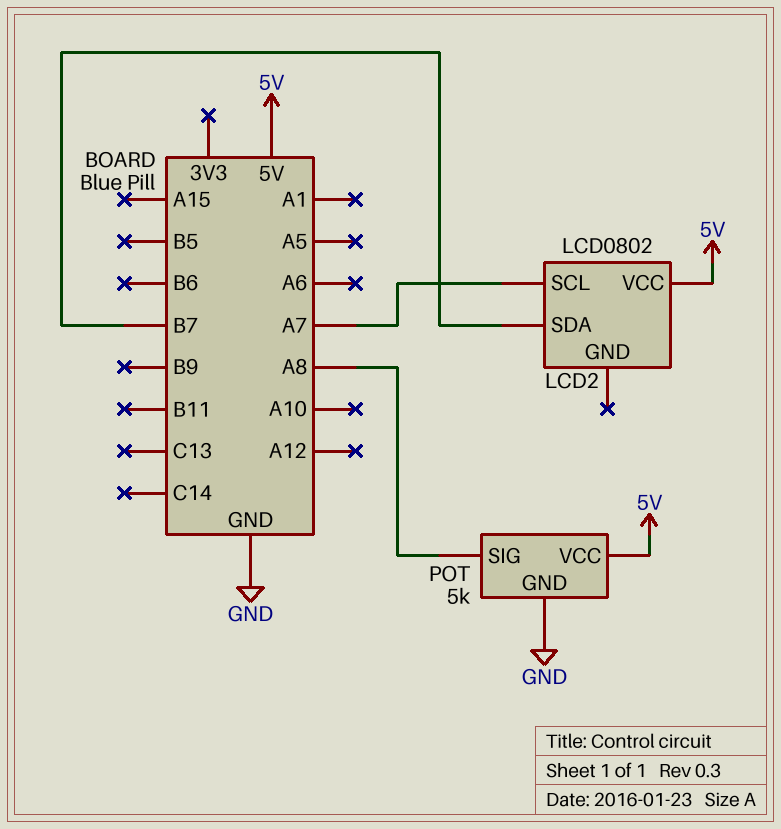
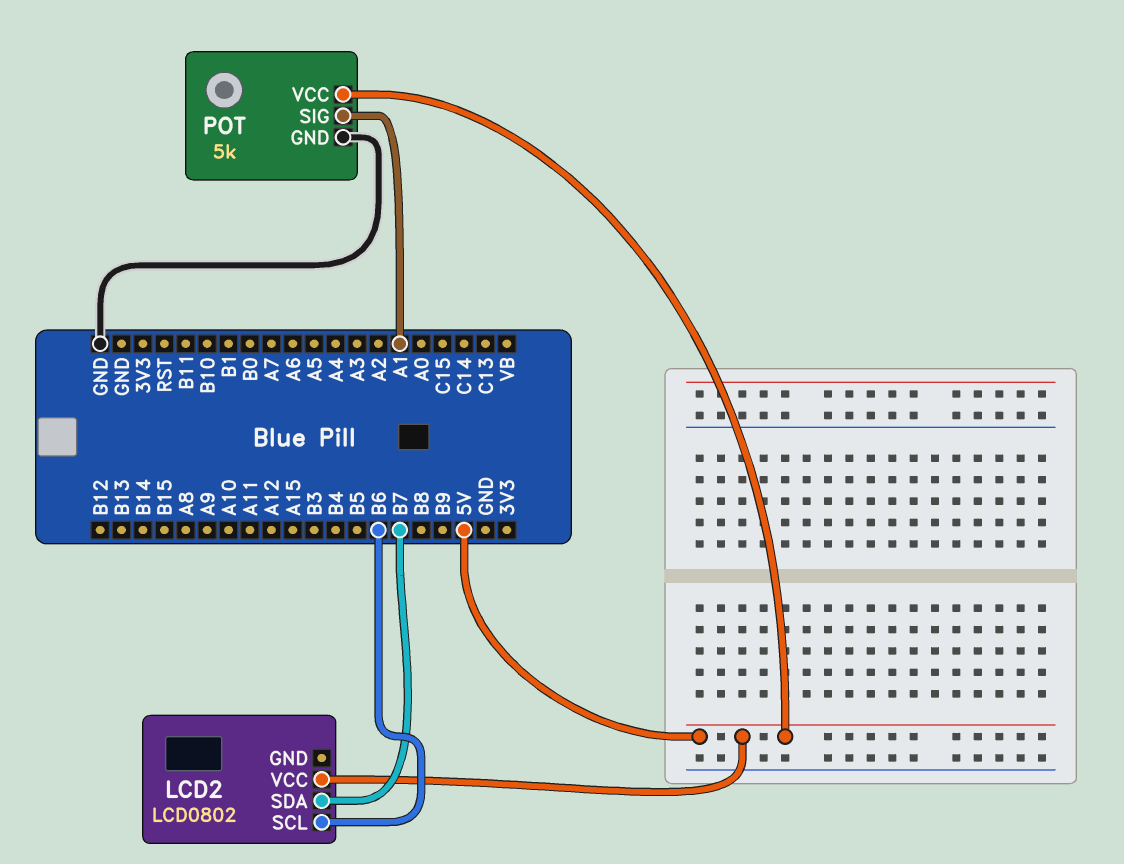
LCD2 pin SCL: A7 -> B6
POT pin SIG: A8 -> A1

